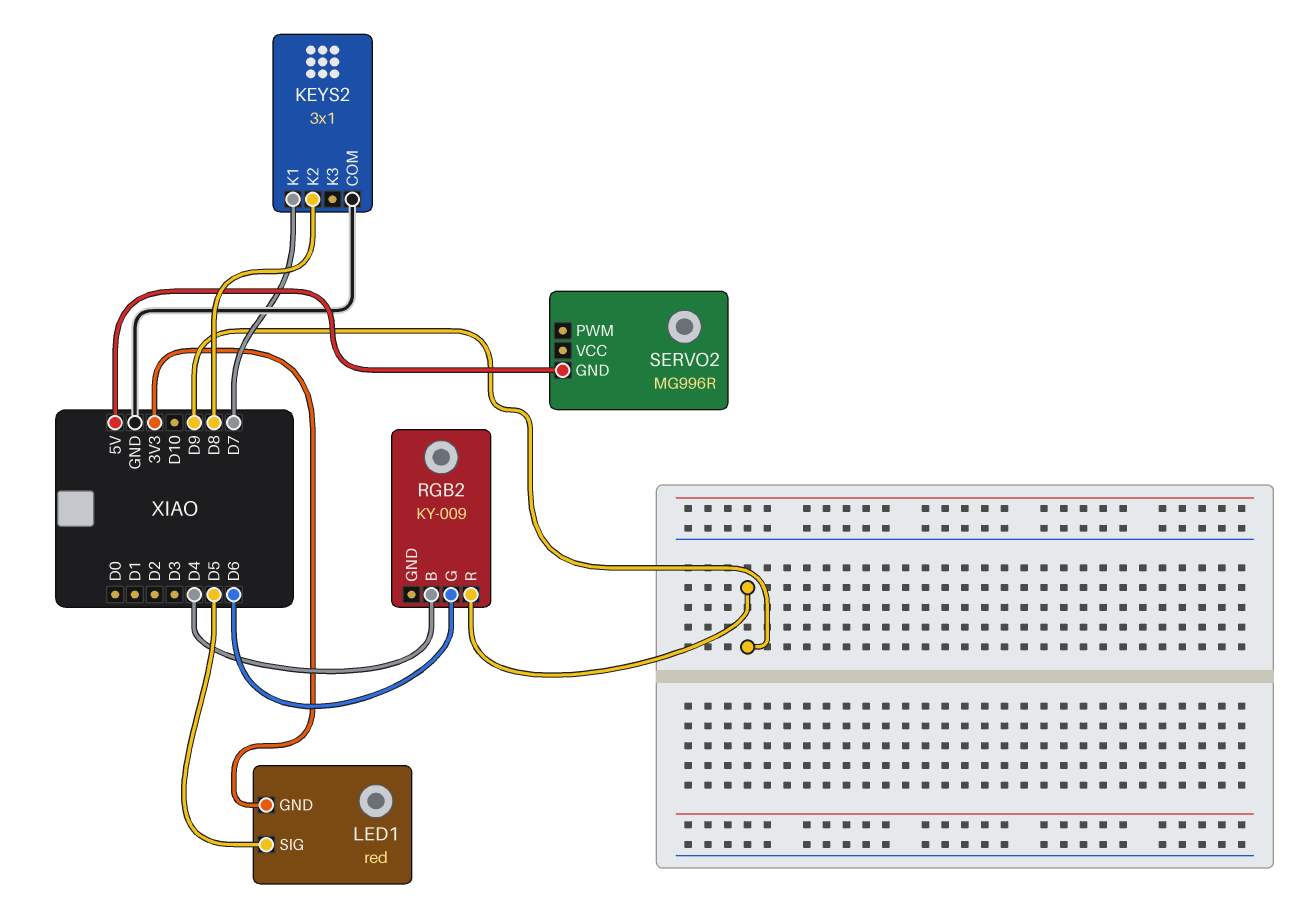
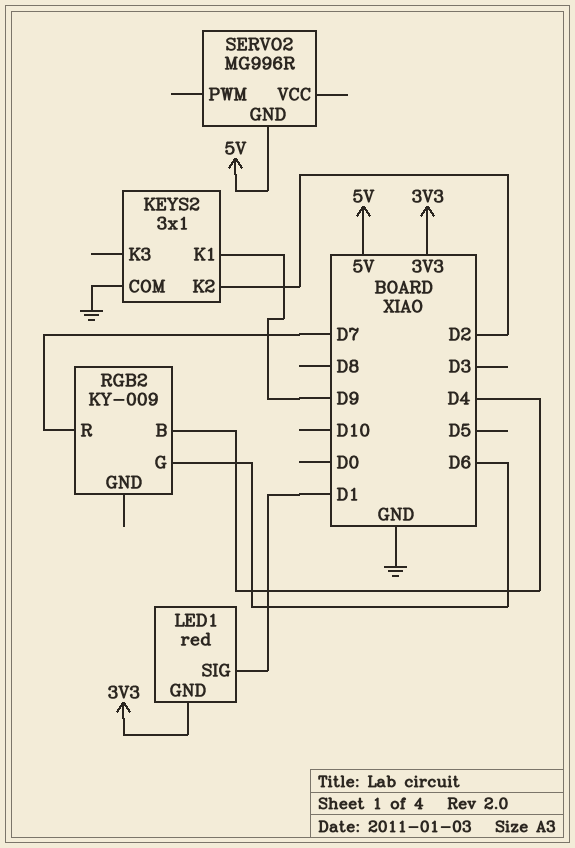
KEYS2 pin K1: D7 -> D9
KEYS2 pin K2: D8 -> D2
LED1 pin SIG: D5 -> D1
RGB2 pin R: D9 -> D7

